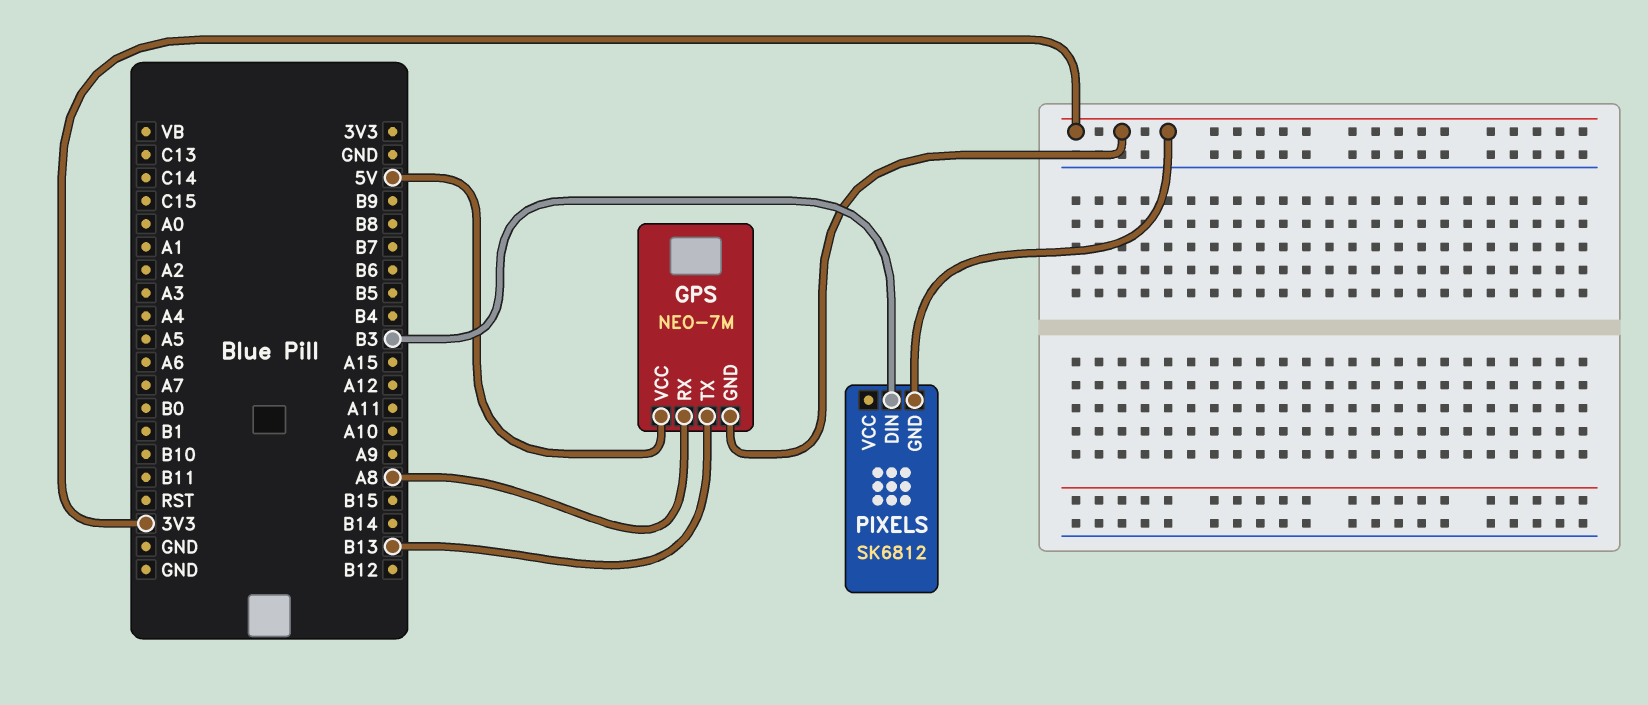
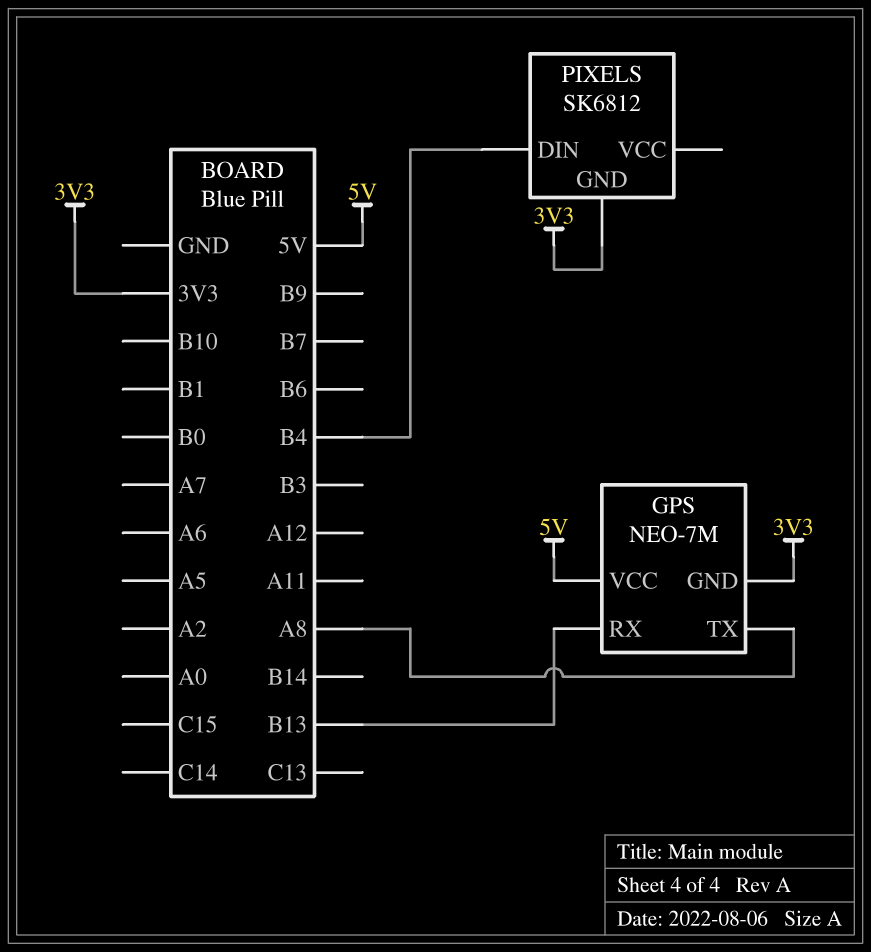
GPS pin RX: A8 -> B13
GPS pin TX: B13 -> A8
PIXELS pin DIN: B3 -> B4

